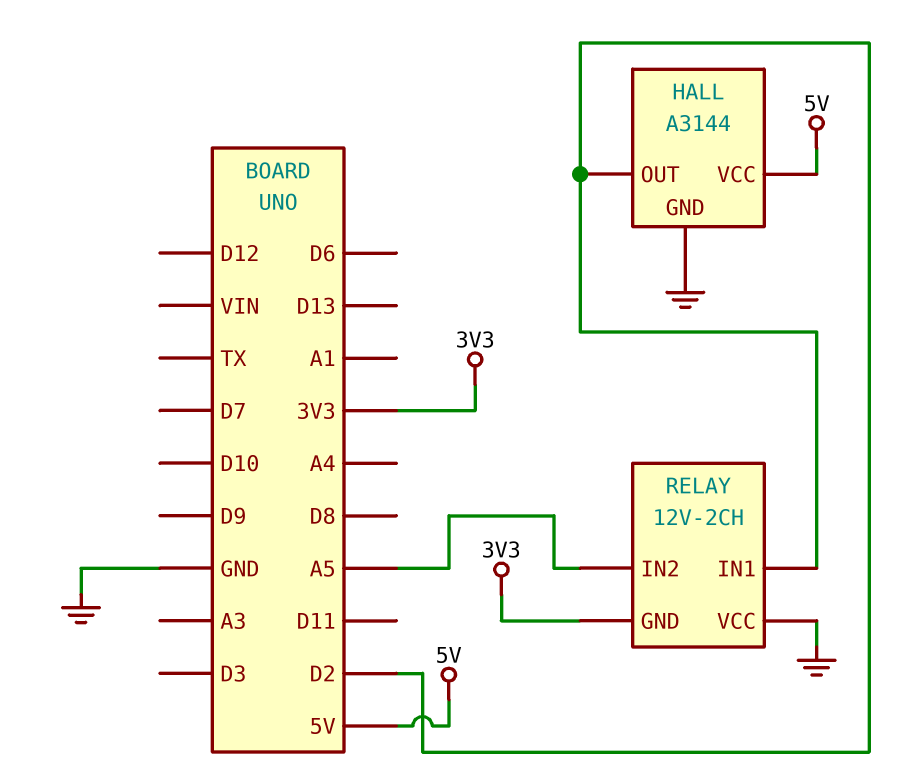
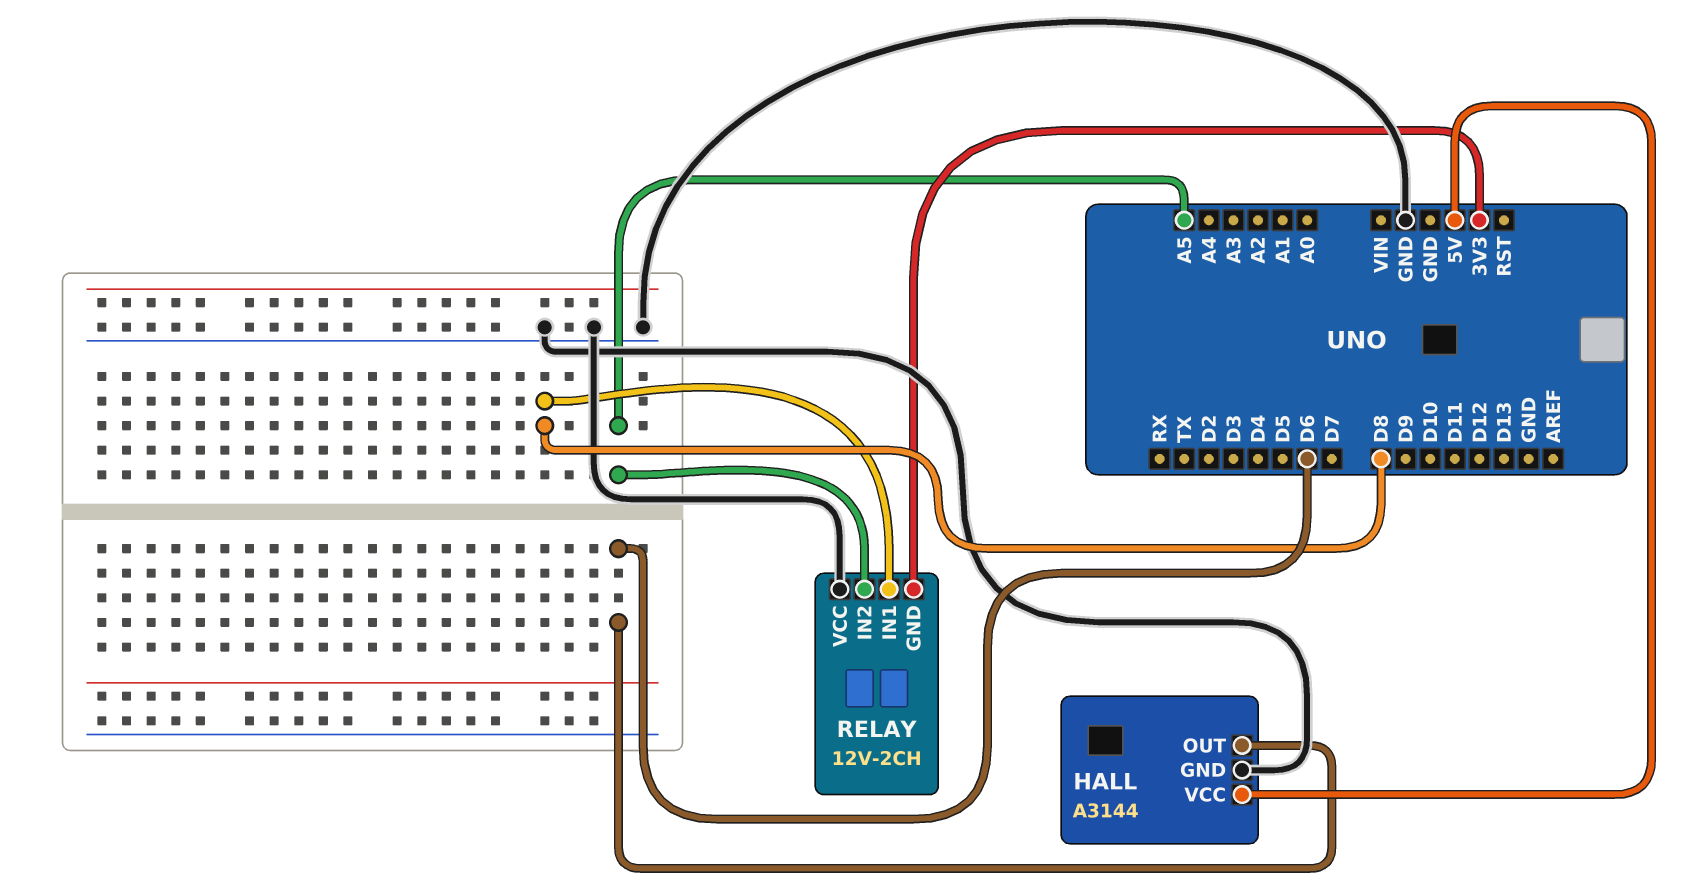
HALL pin OUT: D2 -> D6
RELAY pin IN1: D2 -> D8

